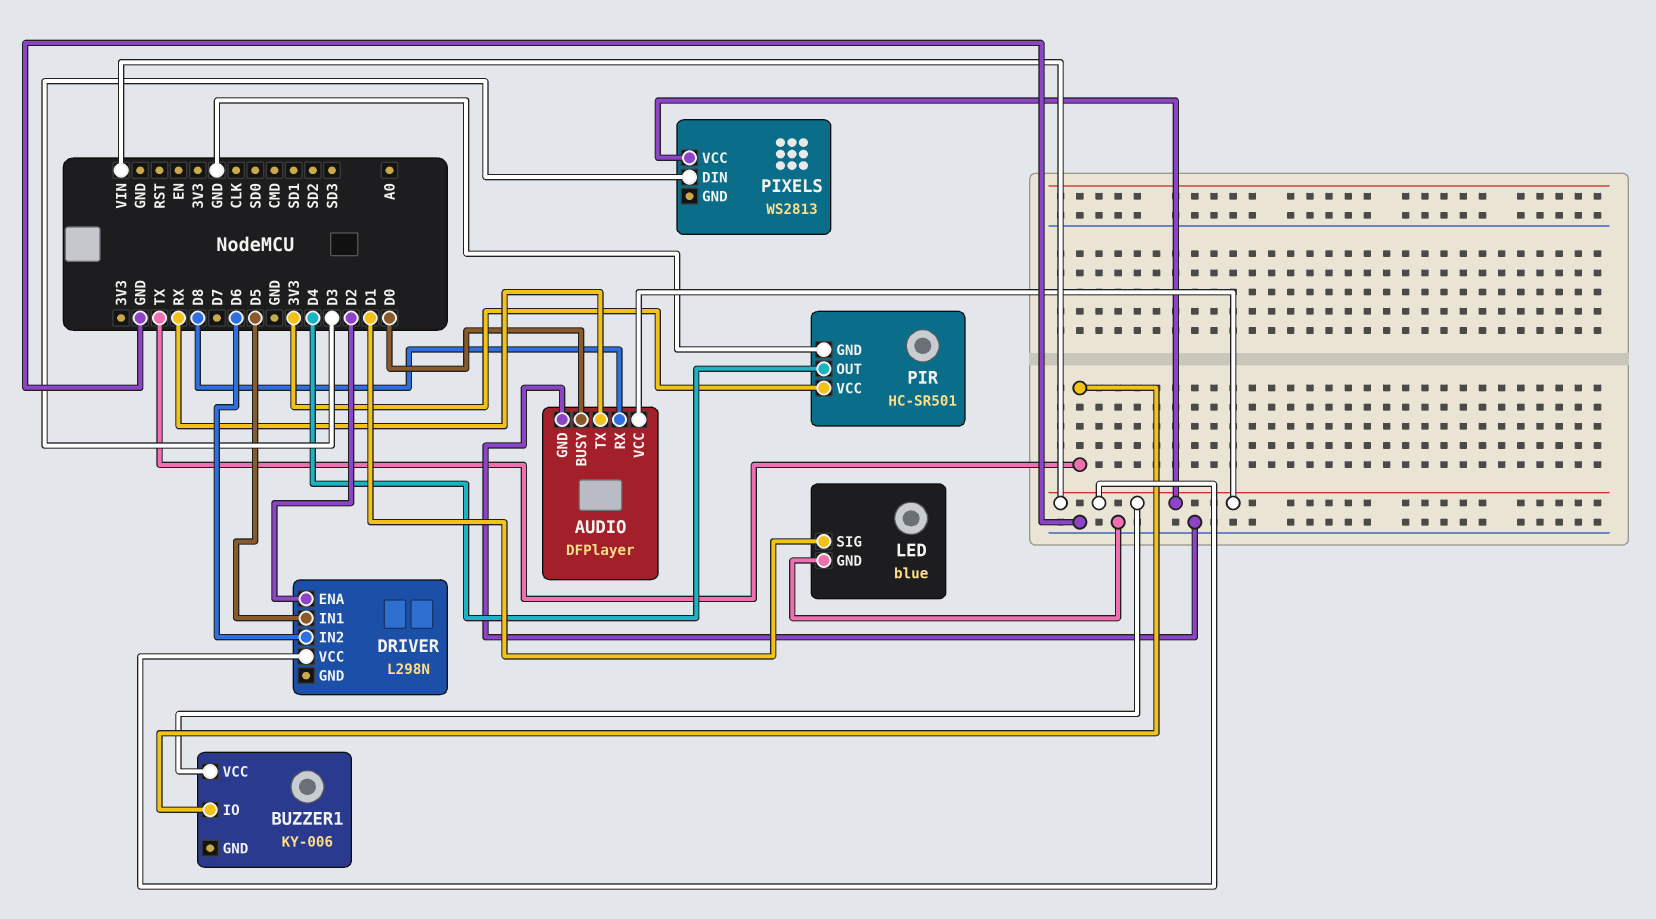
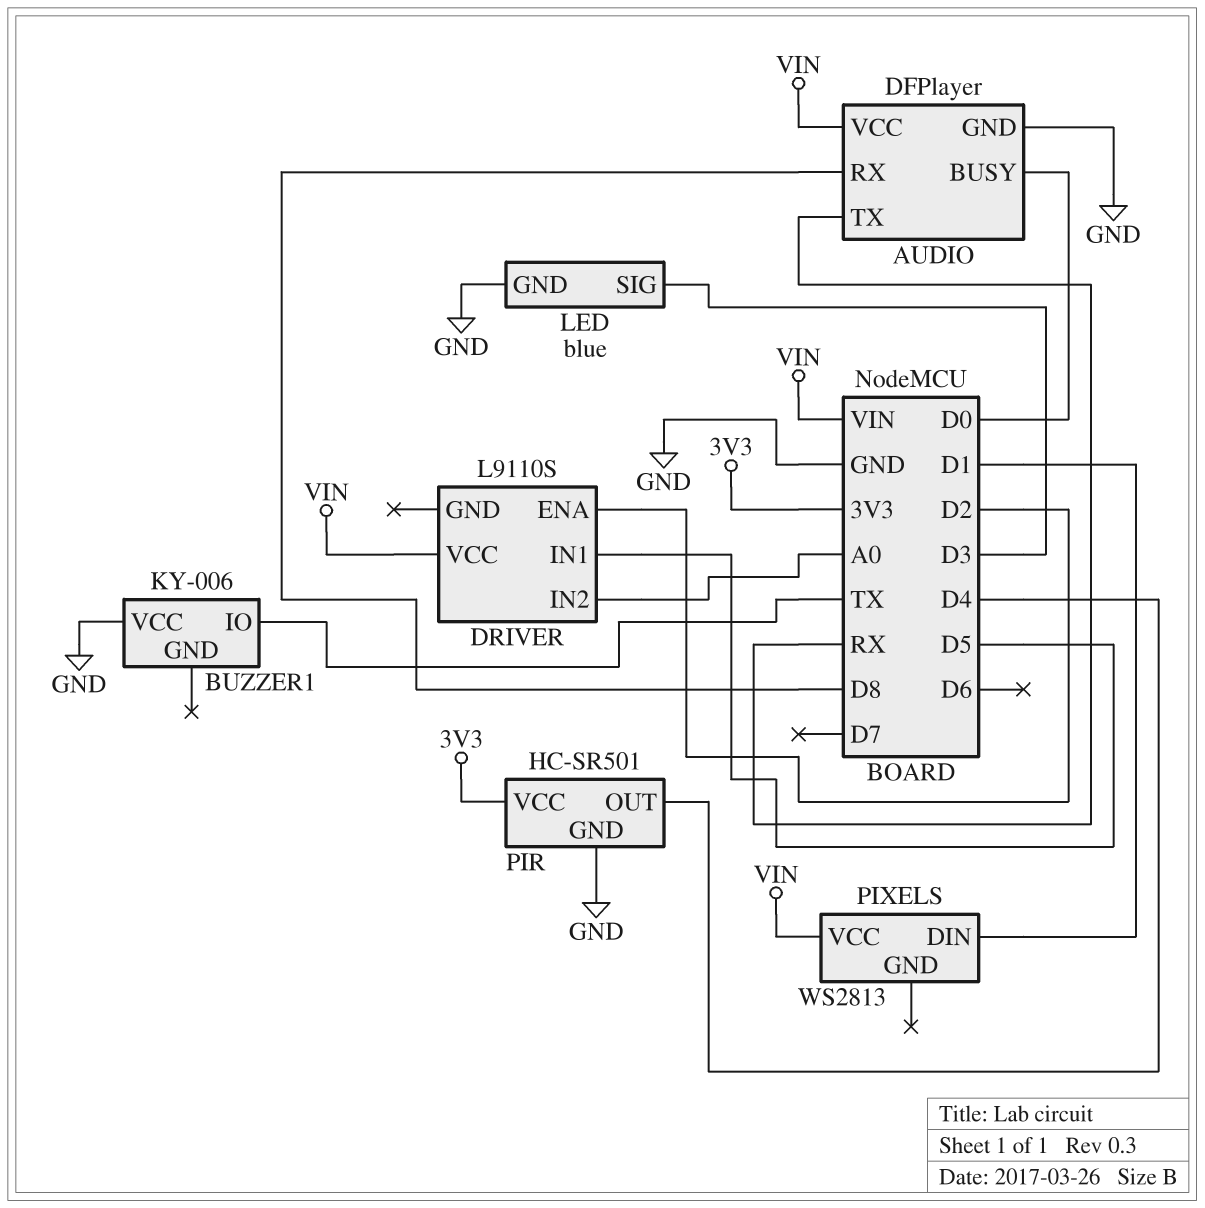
BUZZER1 pin VCC: VIN -> GND
DRIVER: L298N -> L9110S
DRIVER pin IN2: D6 -> A0
LED pin SIG: D1 -> D3
PIXELS pin DIN: D3 -> D1

